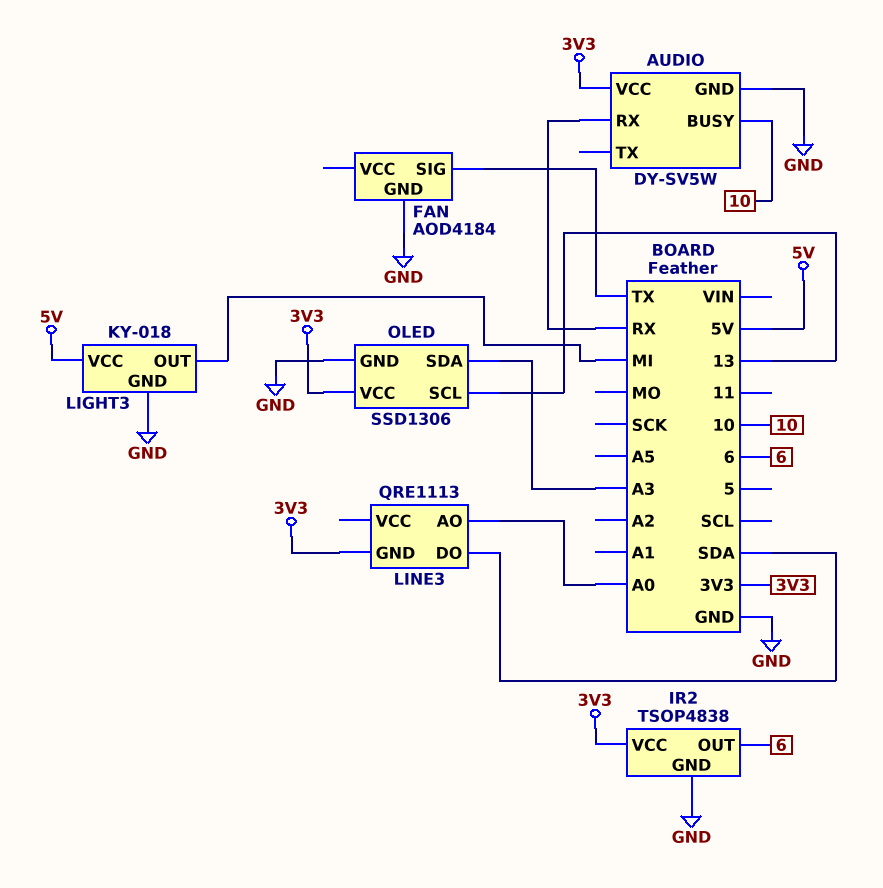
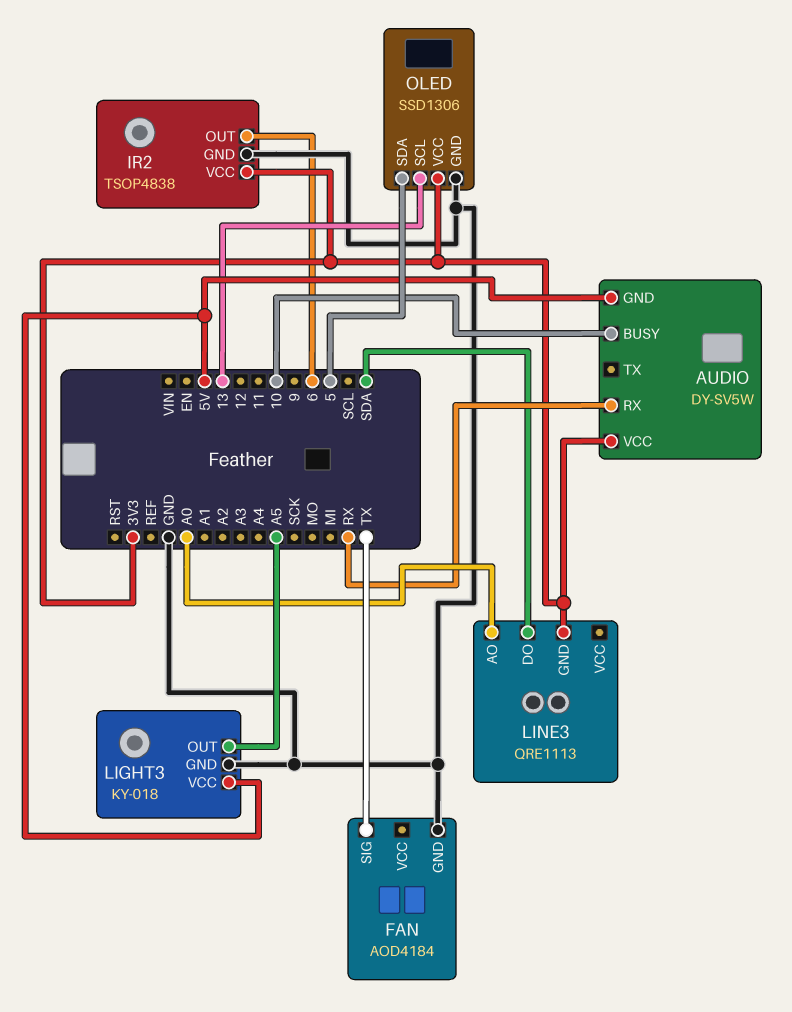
AUDIO pin GND: GND -> 5V
LIGHT3 pin OUT: MI -> A5
OLED pin SDA: A3 -> 5

